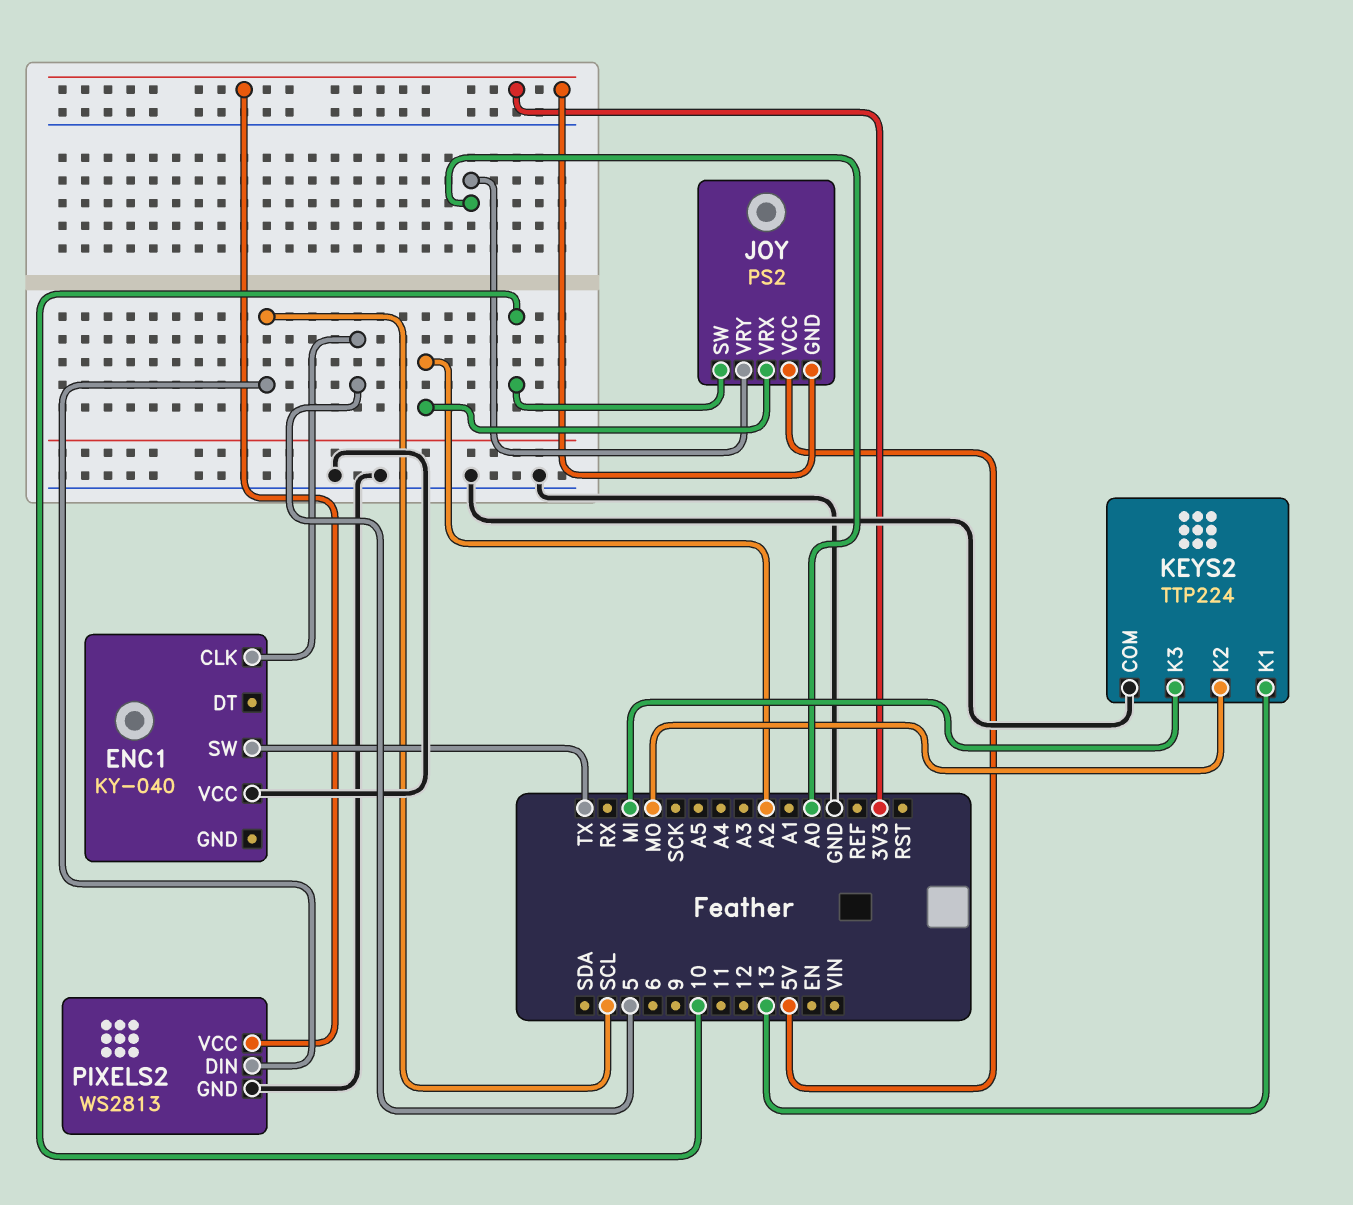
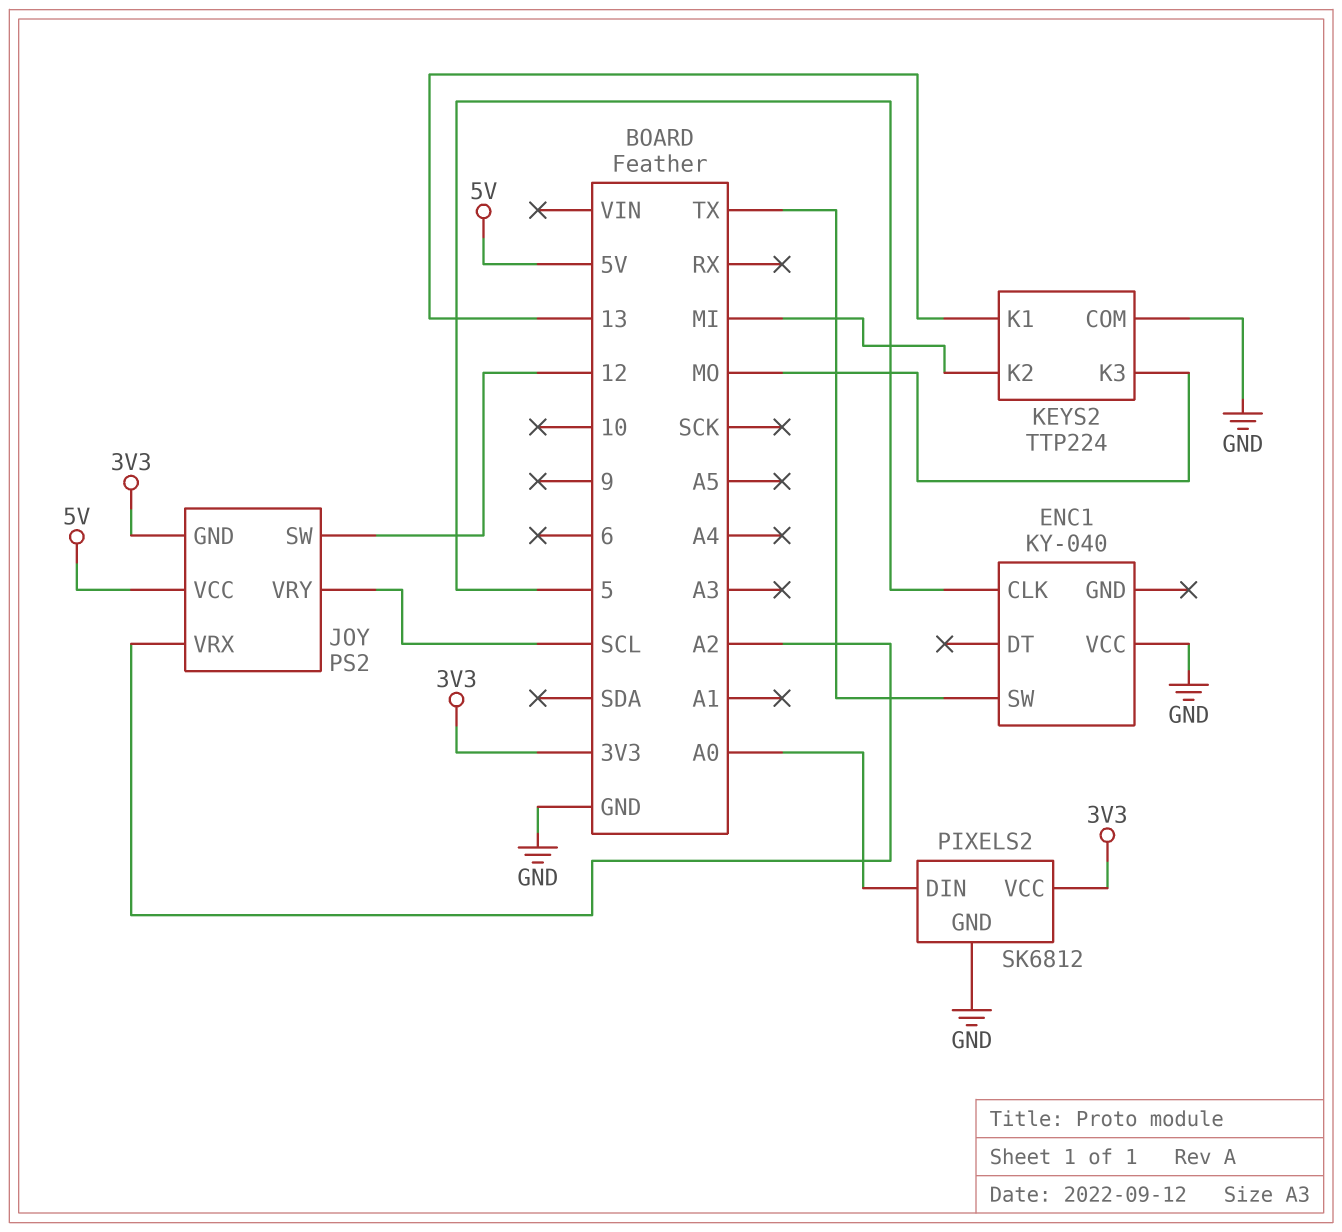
JOY pin SW: 10 -> 12
JOY pin VRY: A0 -> SCL
KEYS2 pin K2: MO -> MI
KEYS2 pin K3: MI -> MO
PIXELS2: WS2813 -> SK6812
PIXELS2 pin DIN: SCL -> A0

